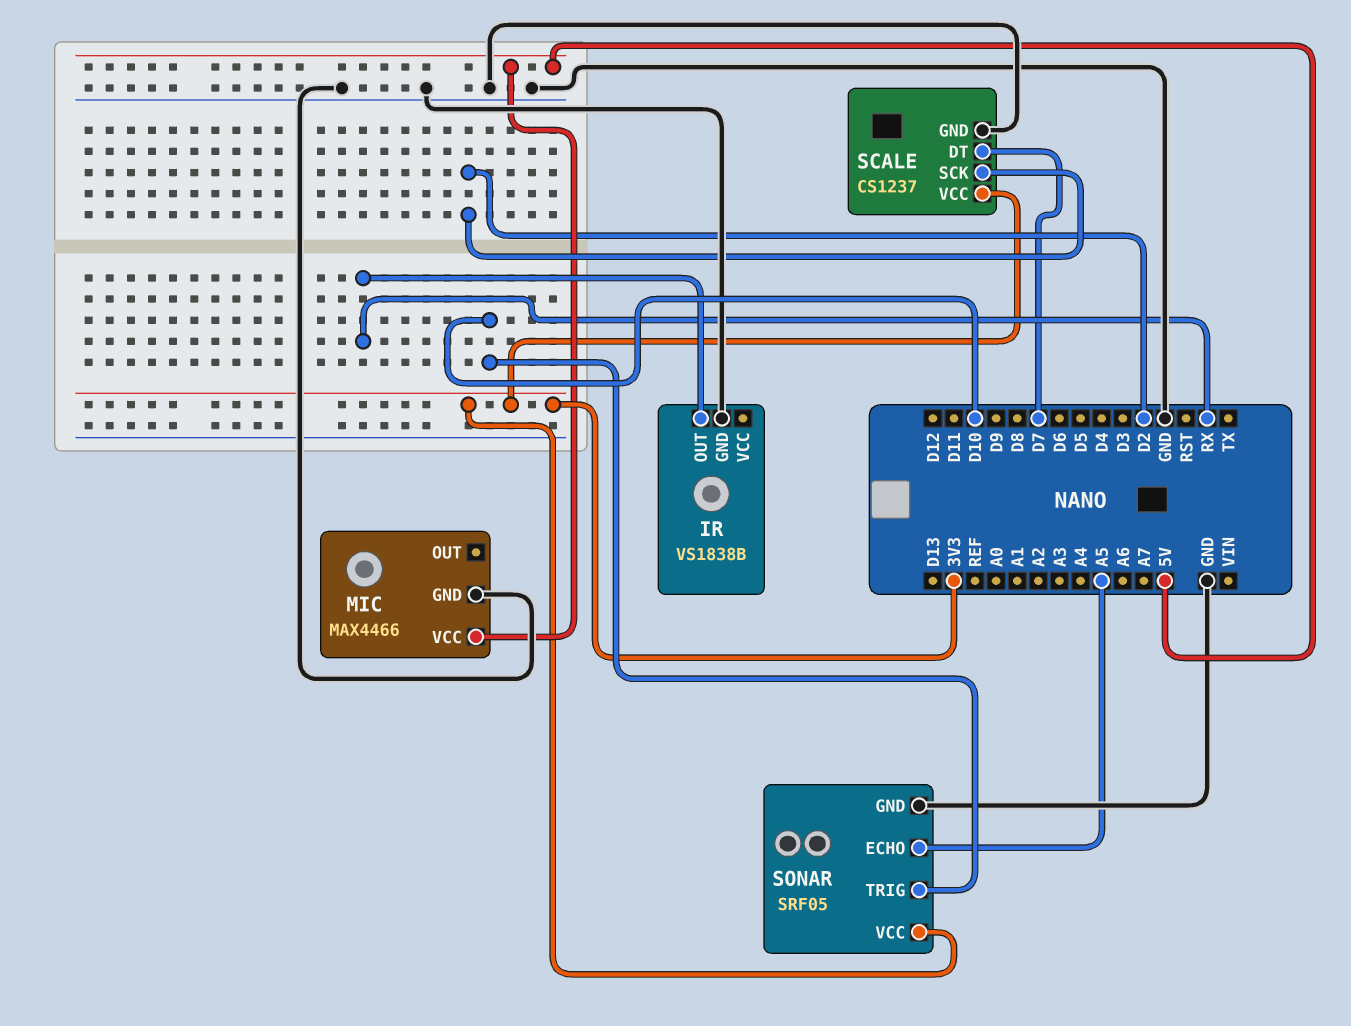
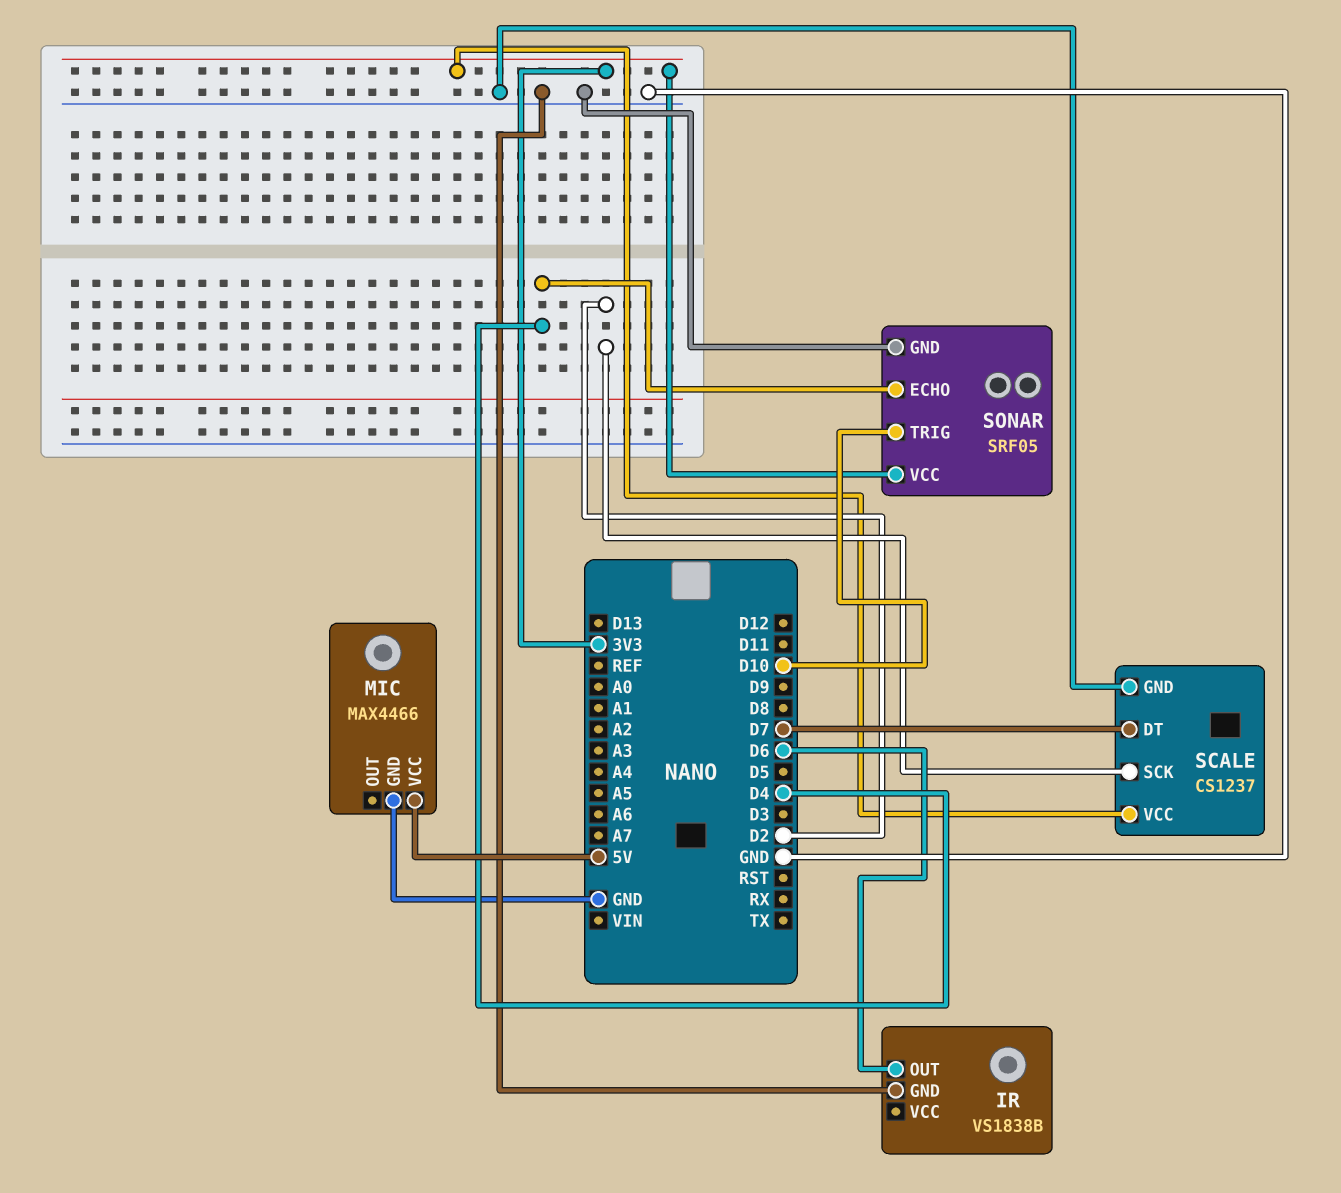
IR pin OUT: RX -> D6
SONAR pin ECHO: A5 -> D4

